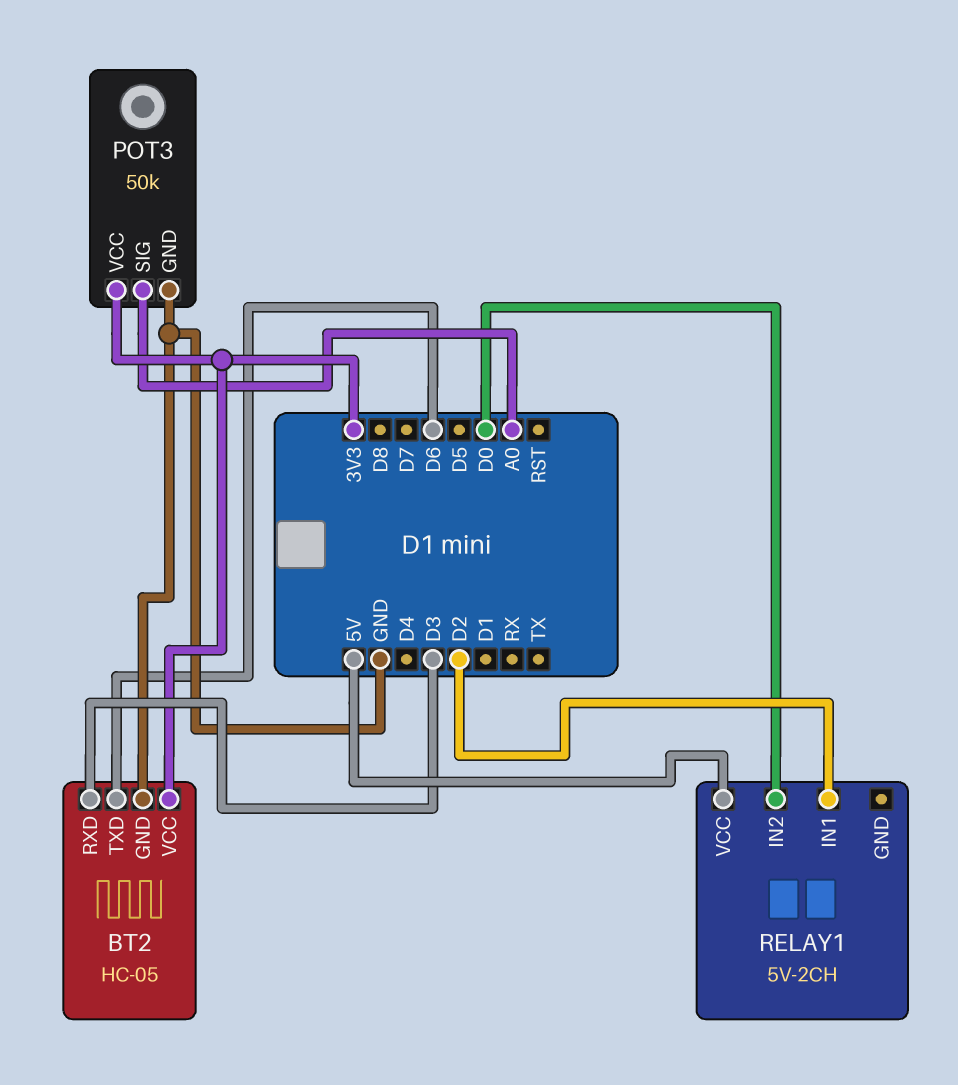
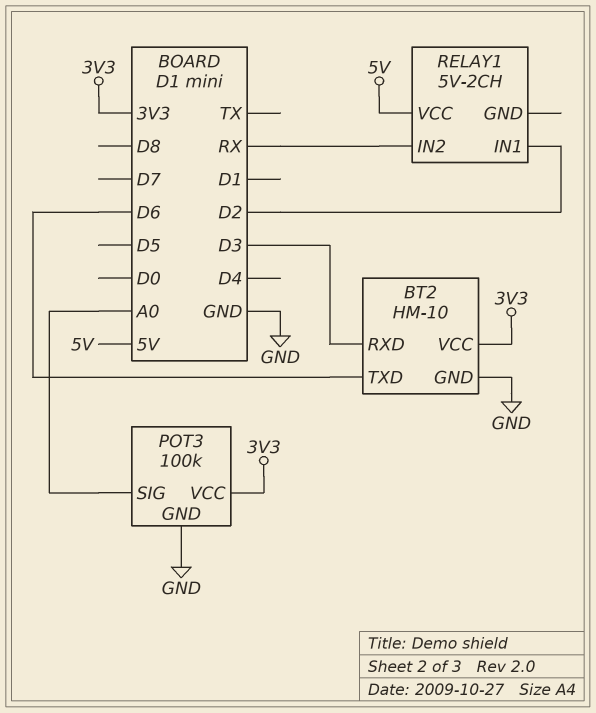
BT2: HC-05 -> HM-10
POT3: 50k -> 100k
RELAY1 pin IN2: D0 -> RX

